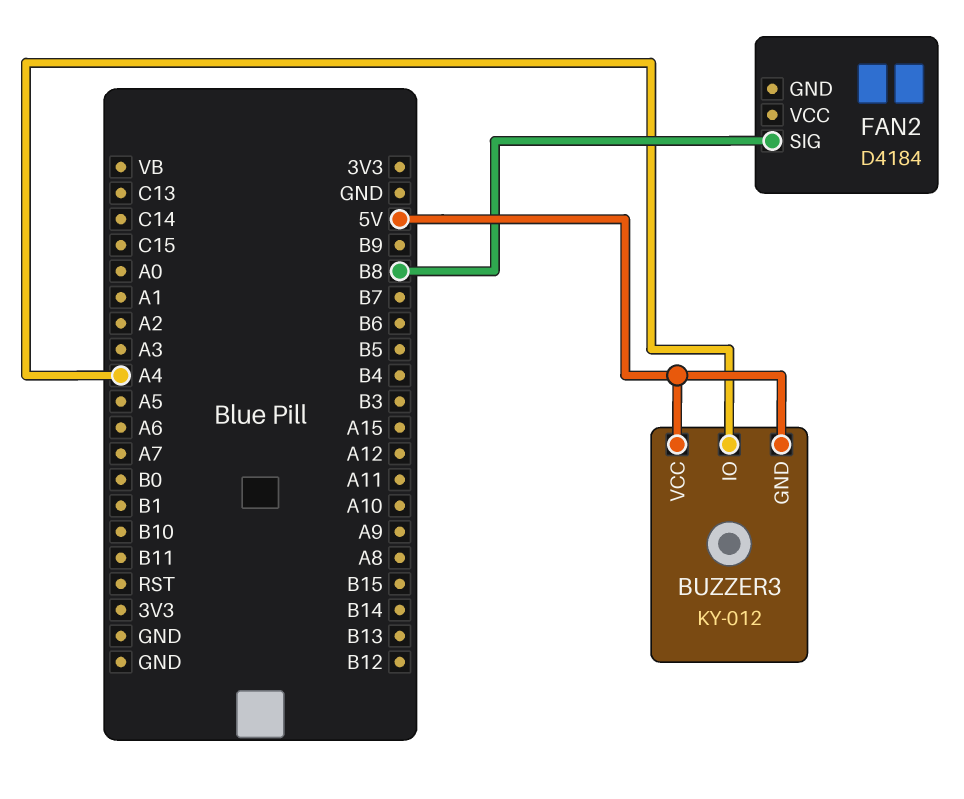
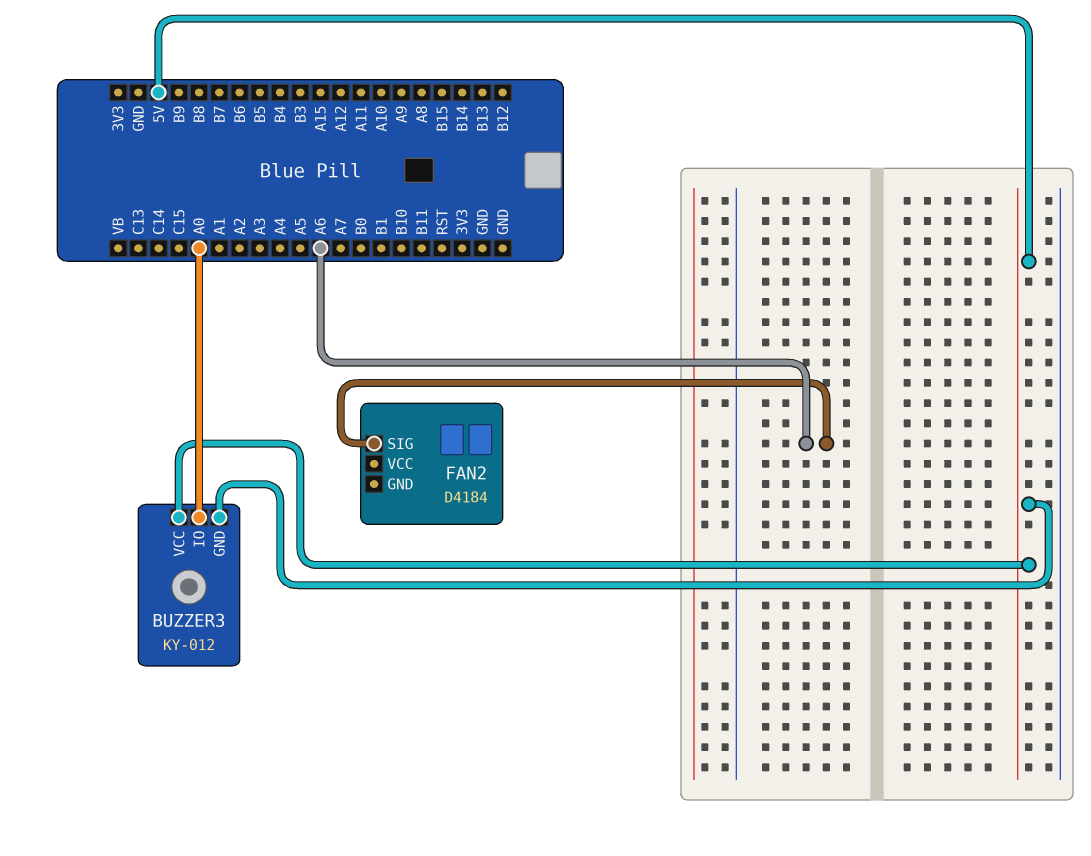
BUZZER3 pin IO: A4 -> A0
FAN2 pin SIG: B8 -> A6

